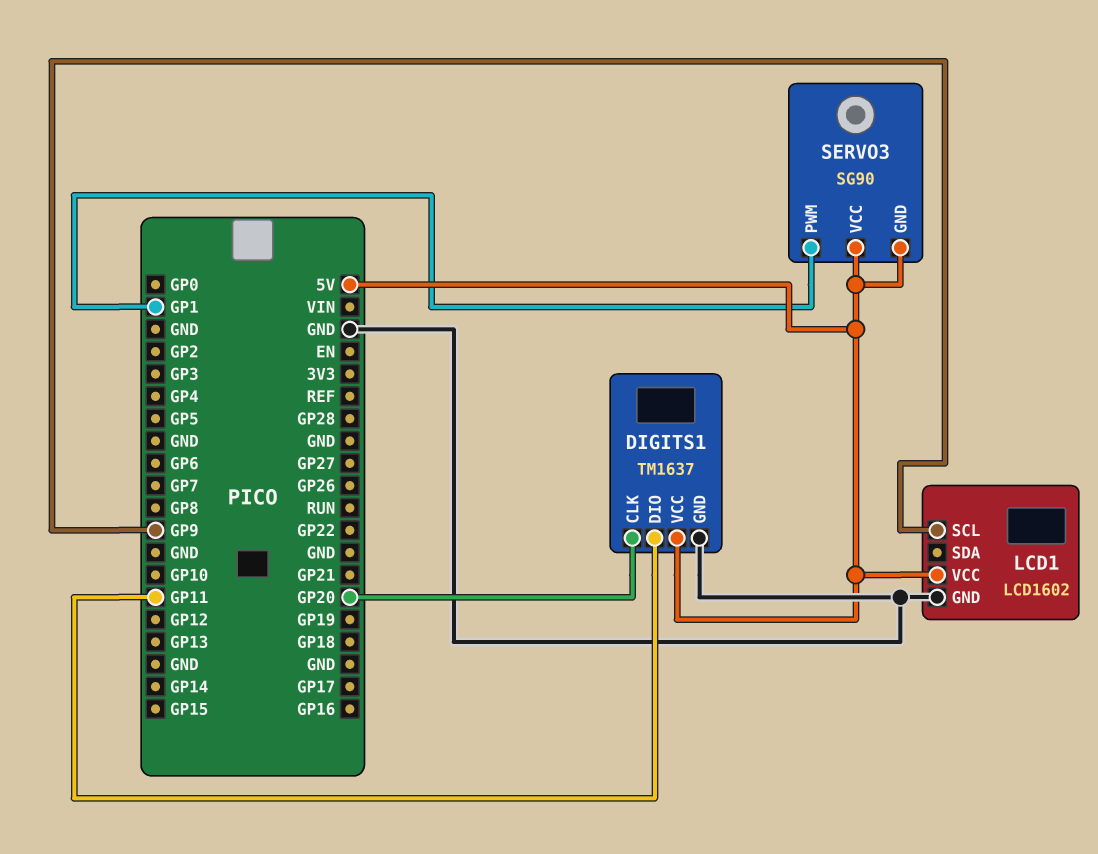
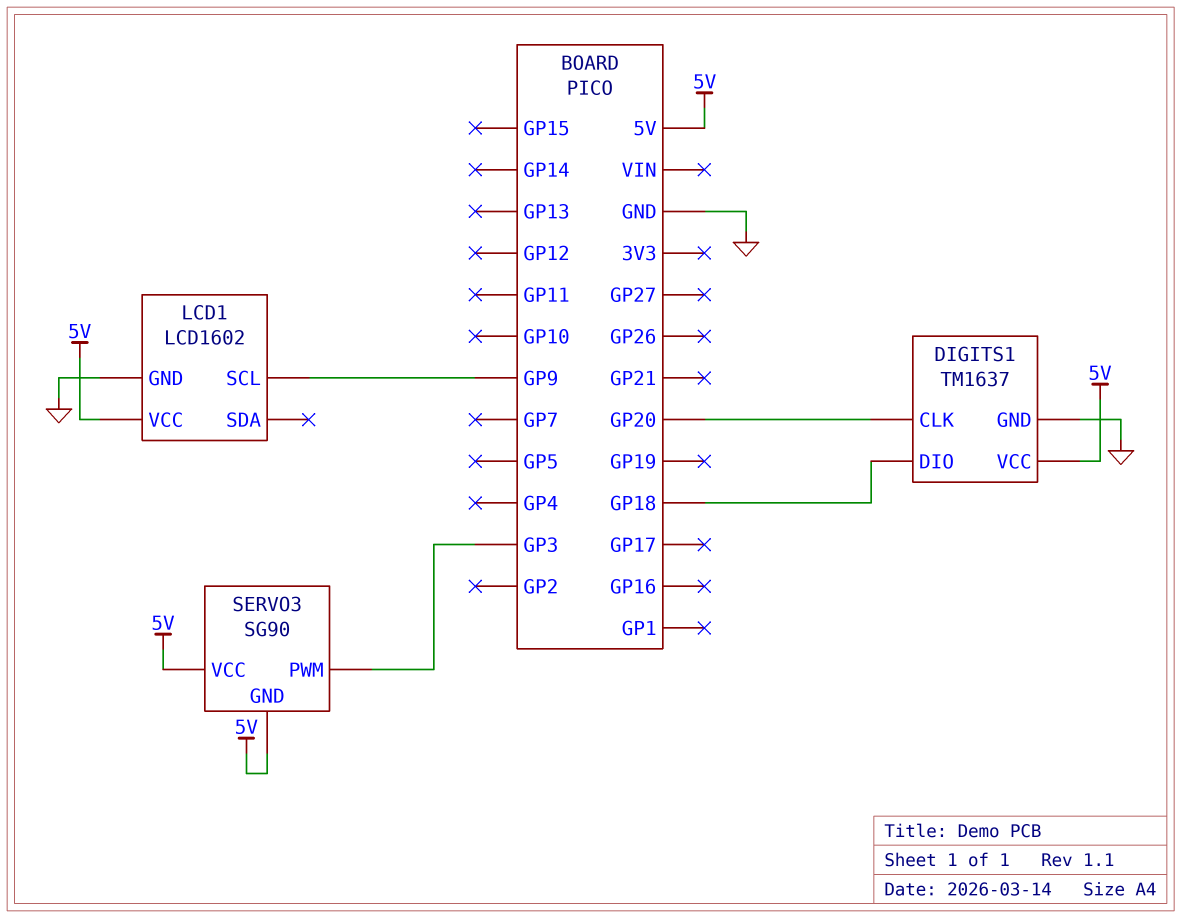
DIGITS1 pin DIO: GP11 -> GP18
SERVO3 pin PWM: GP1 -> GP3

